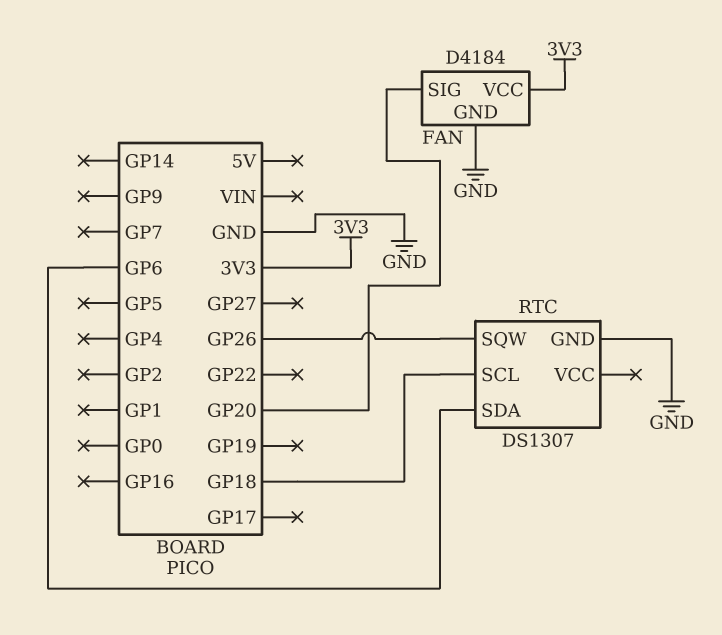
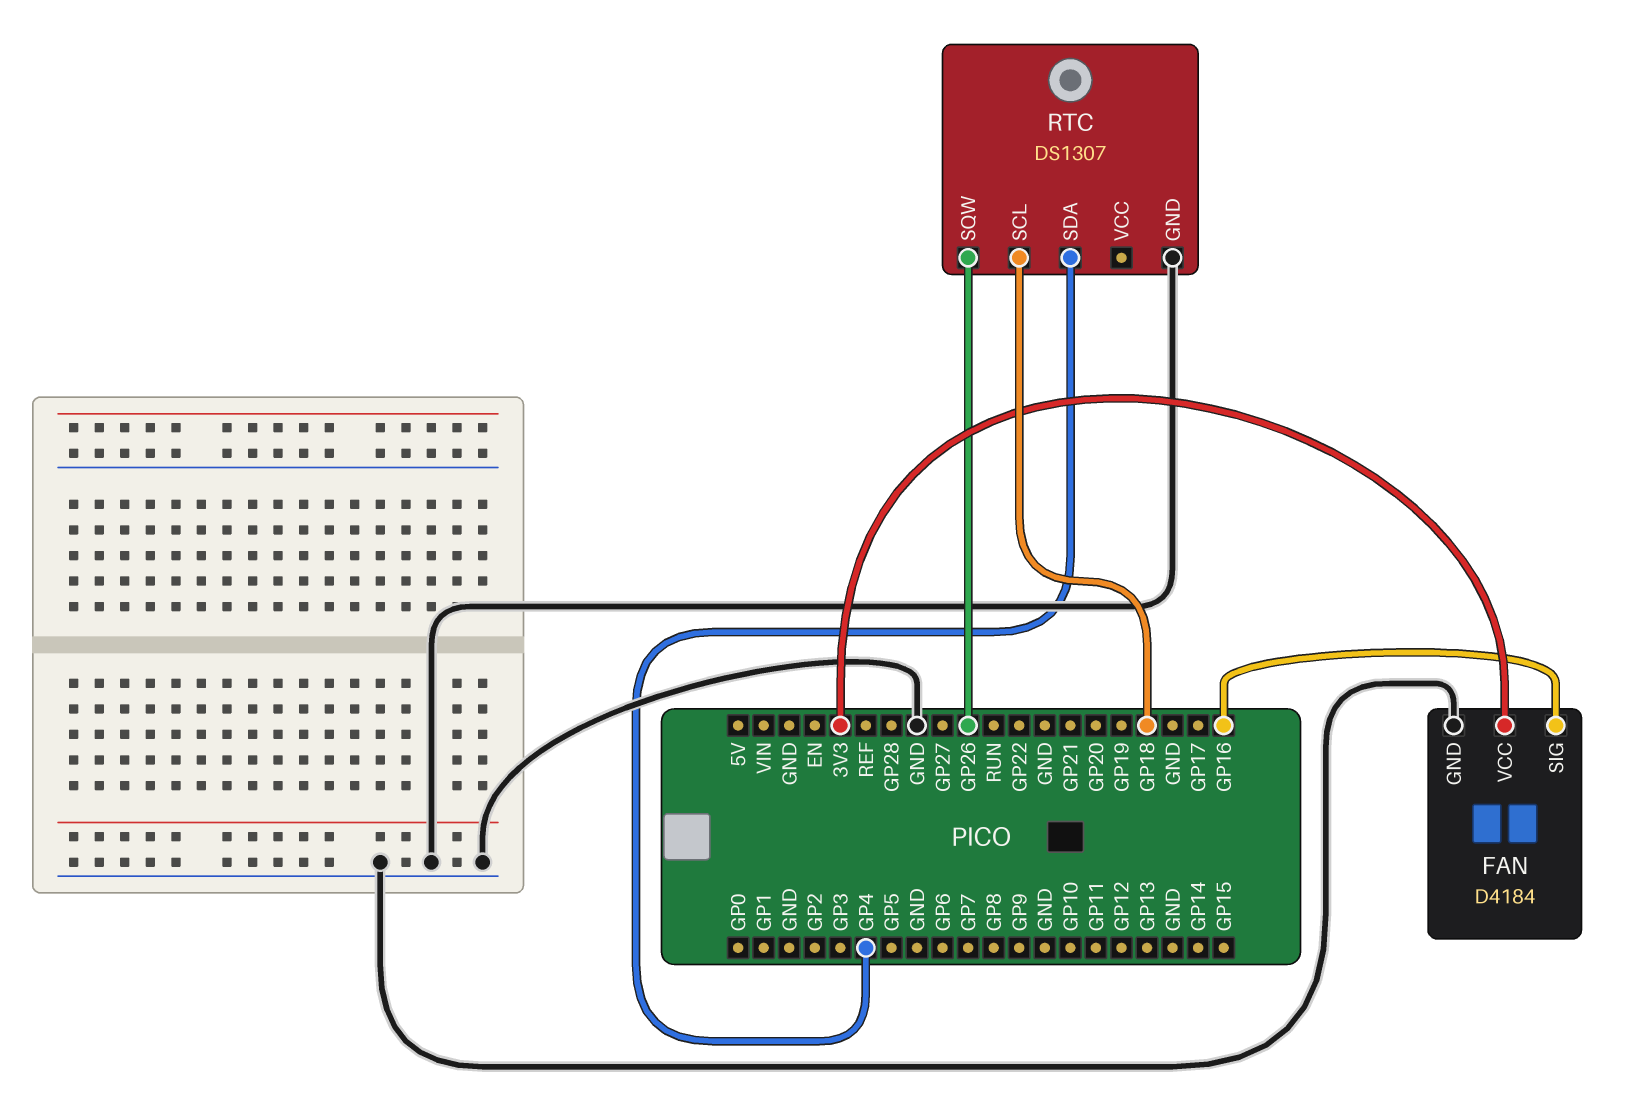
FAN pin SIG: GP20 -> GP16
RTC pin SDA: GP6 -> GP4

